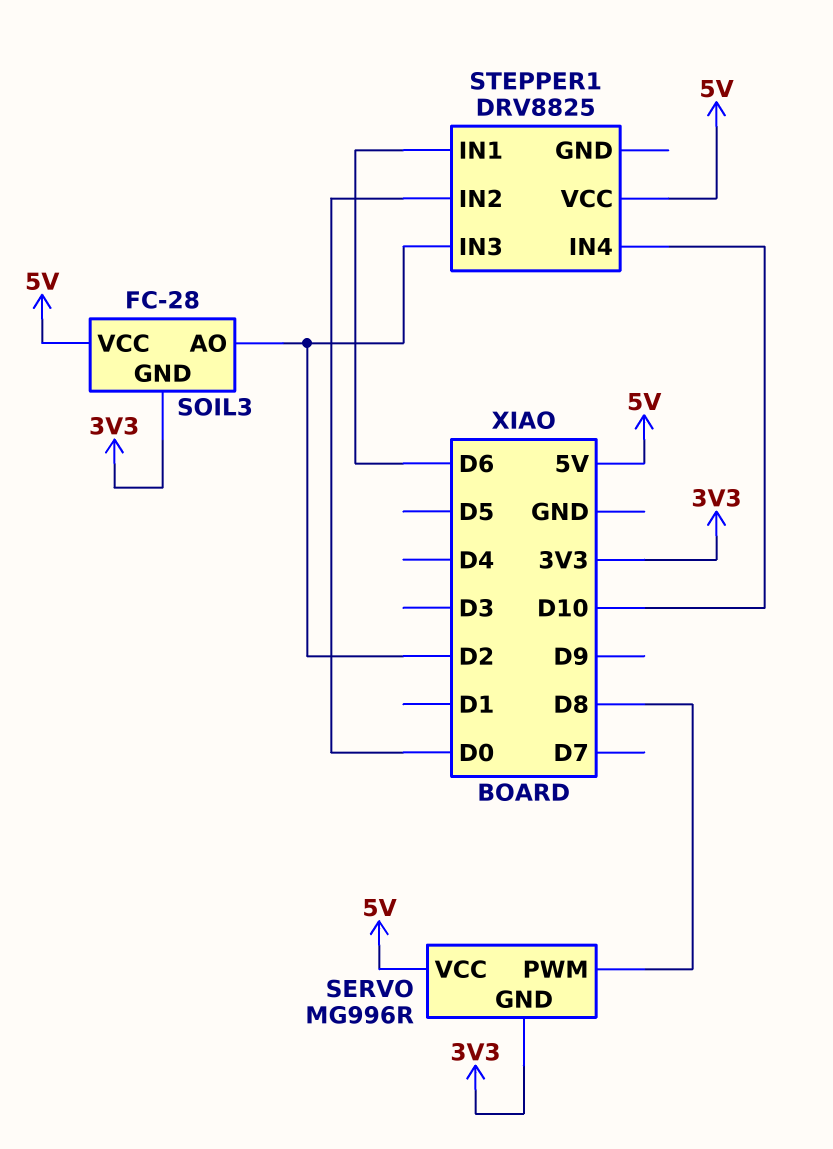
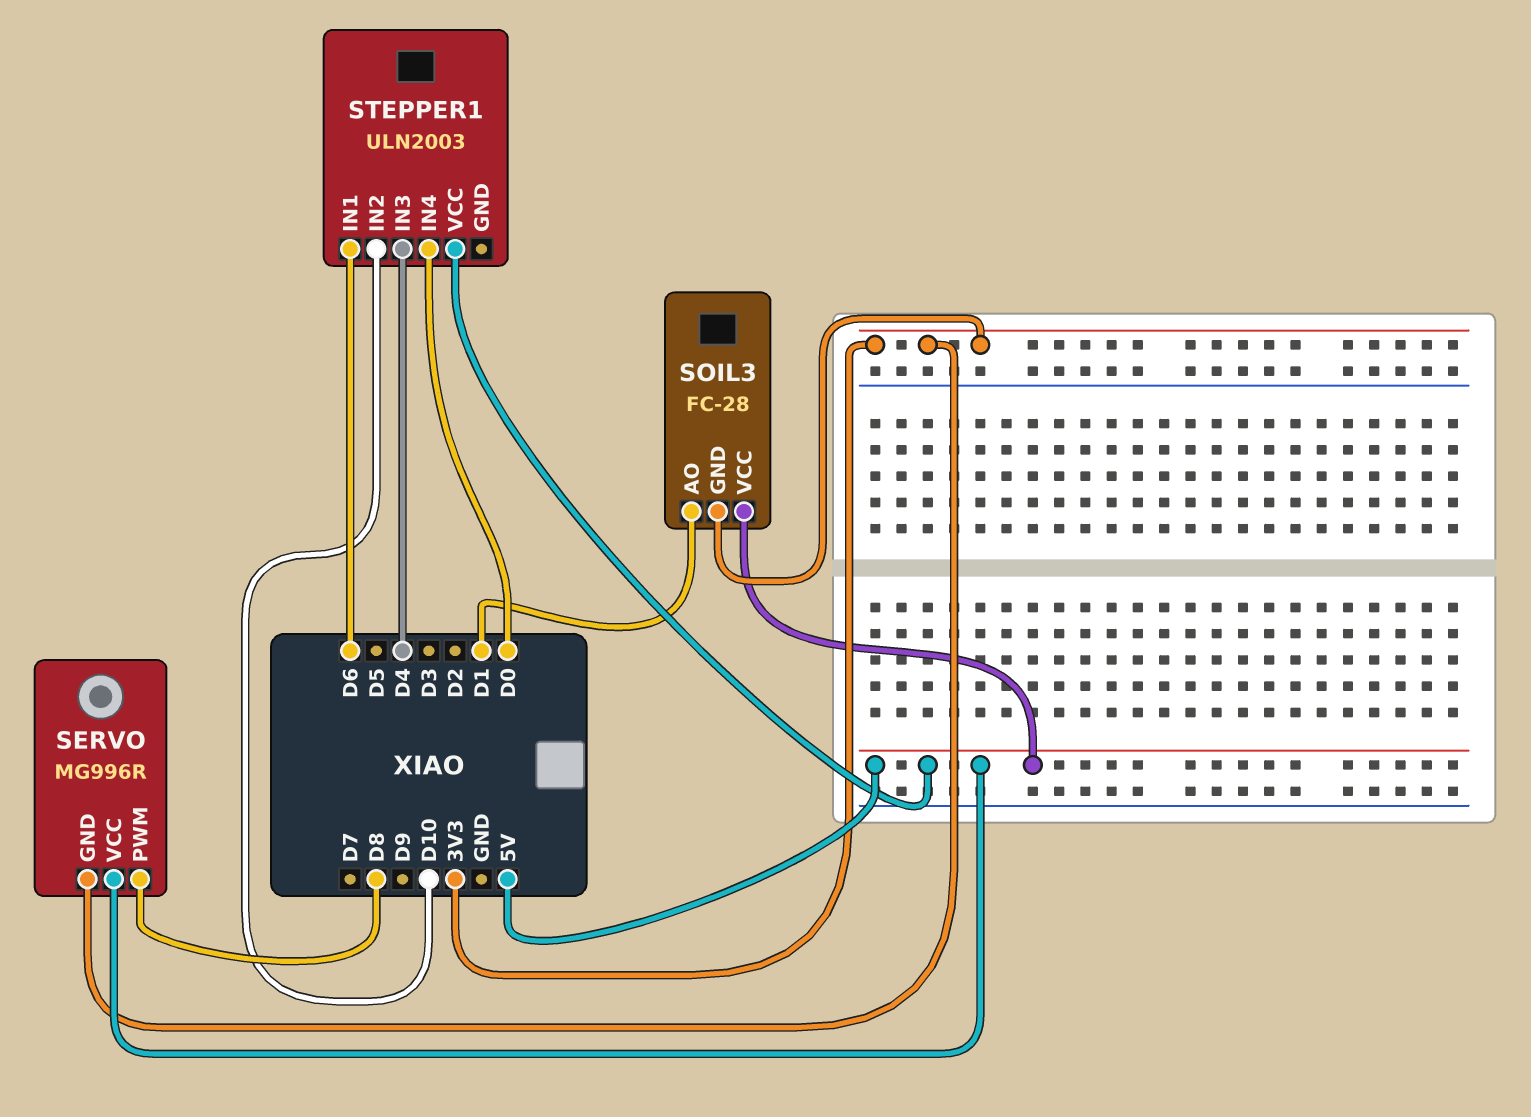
SOIL3 pin AO: D2 -> D1
STEPPER1: DRV8825 -> ULN2003
STEPPER1 pin IN2: D0 -> D10
STEPPER1 pin IN3: D2 -> D4
STEPPER1 pin IN4: D10 -> D0

